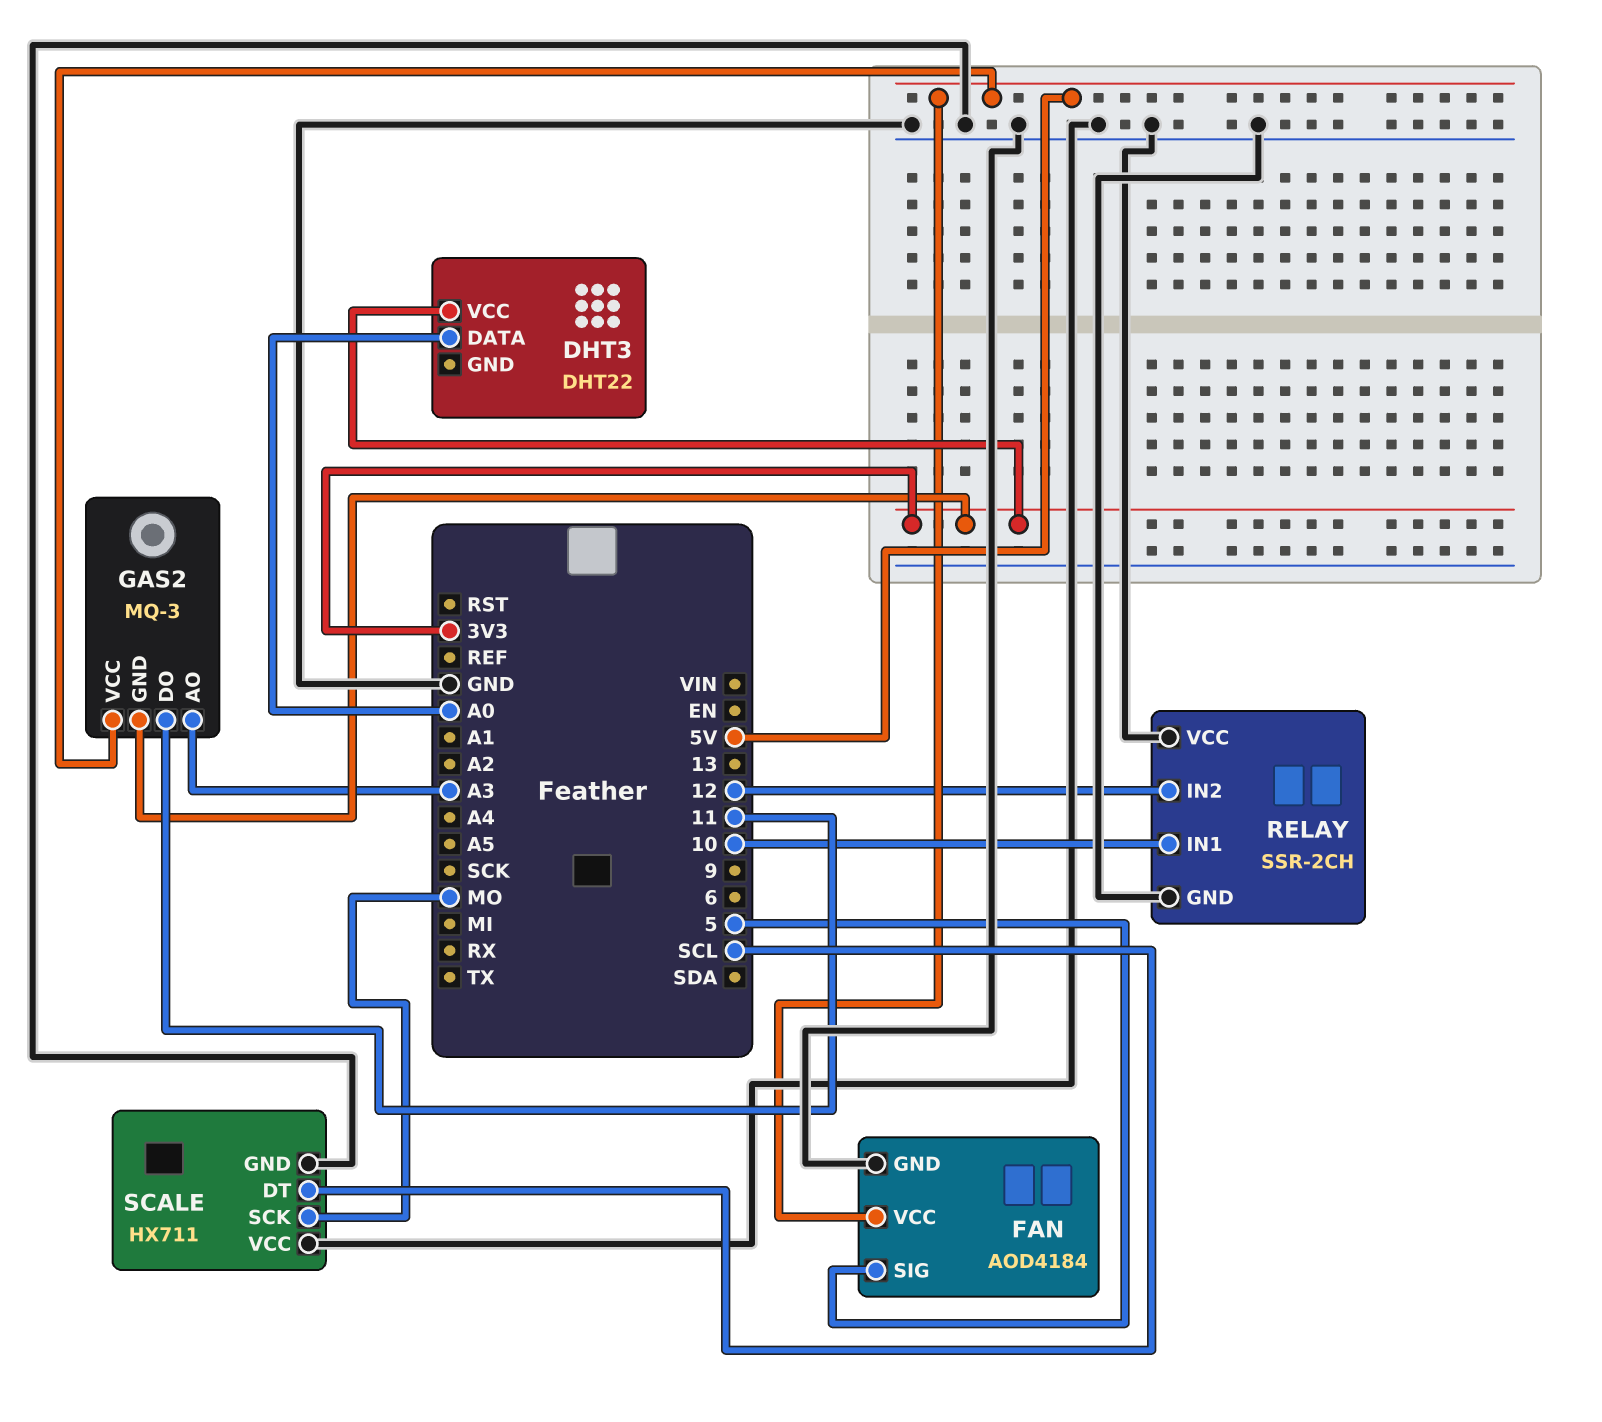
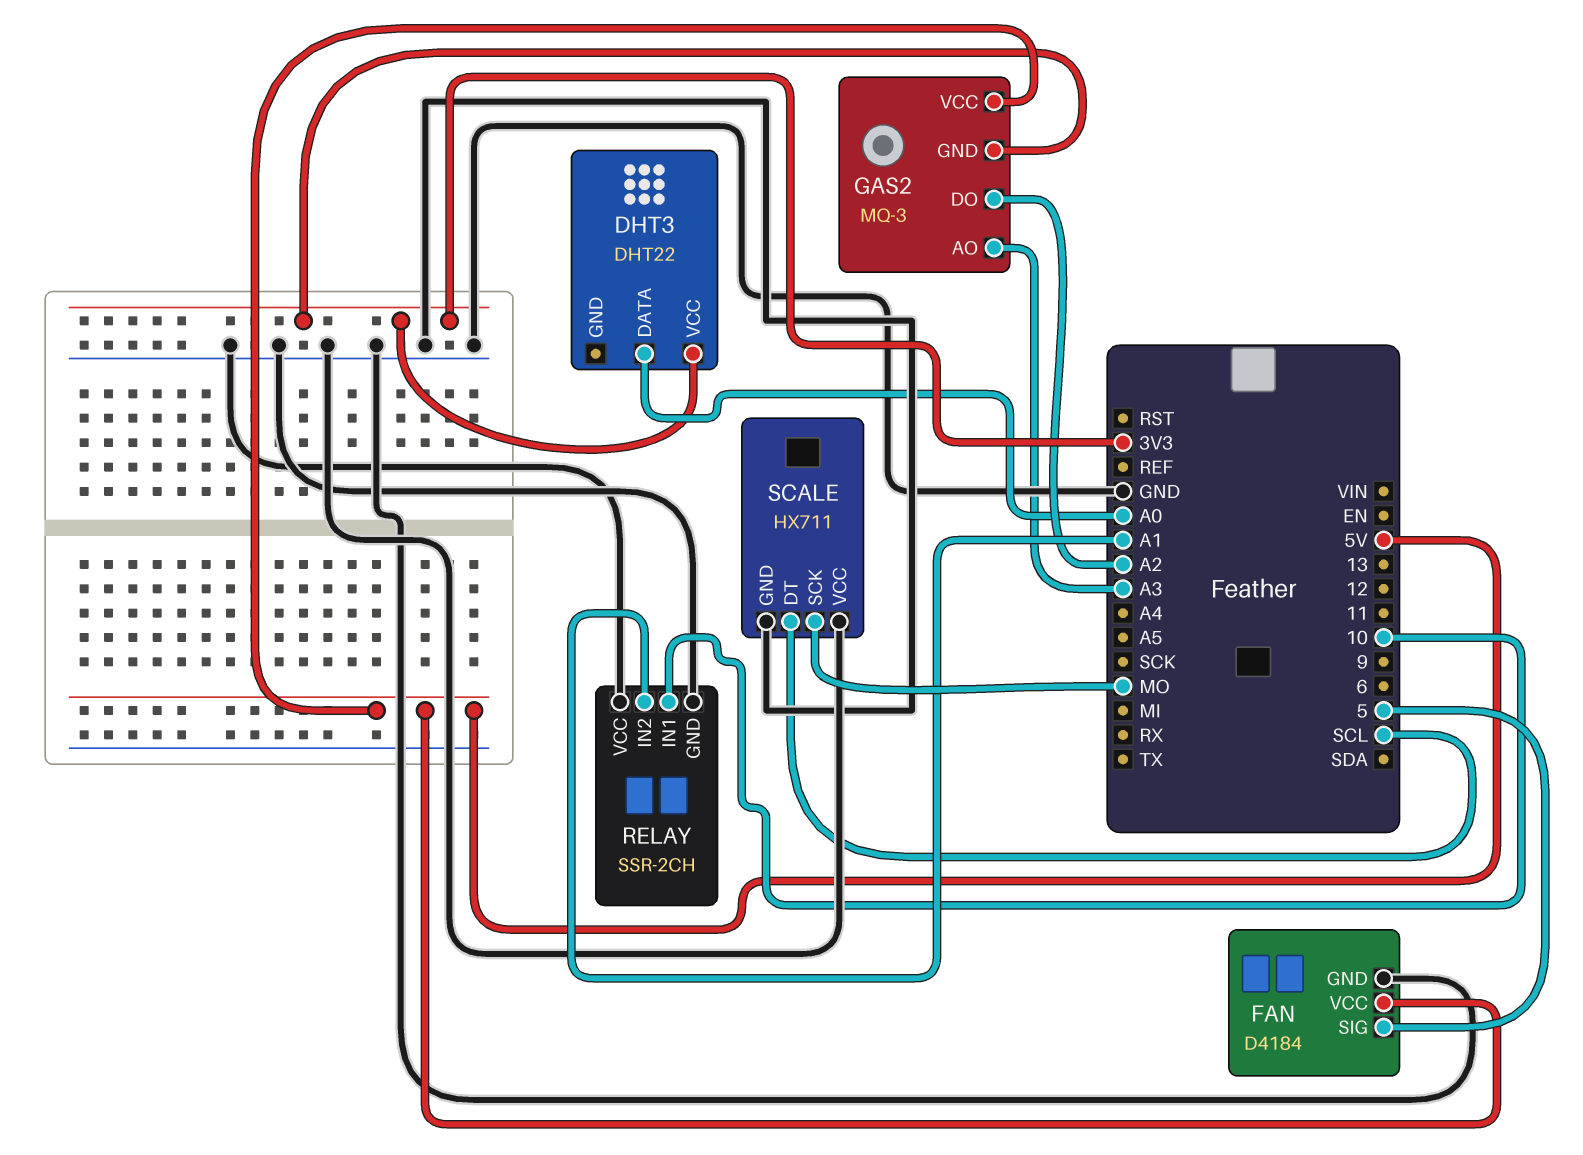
FAN: AOD4184 -> D4184
GAS2 pin DO: 11 -> A2
RELAY pin IN2: 12 -> A1

